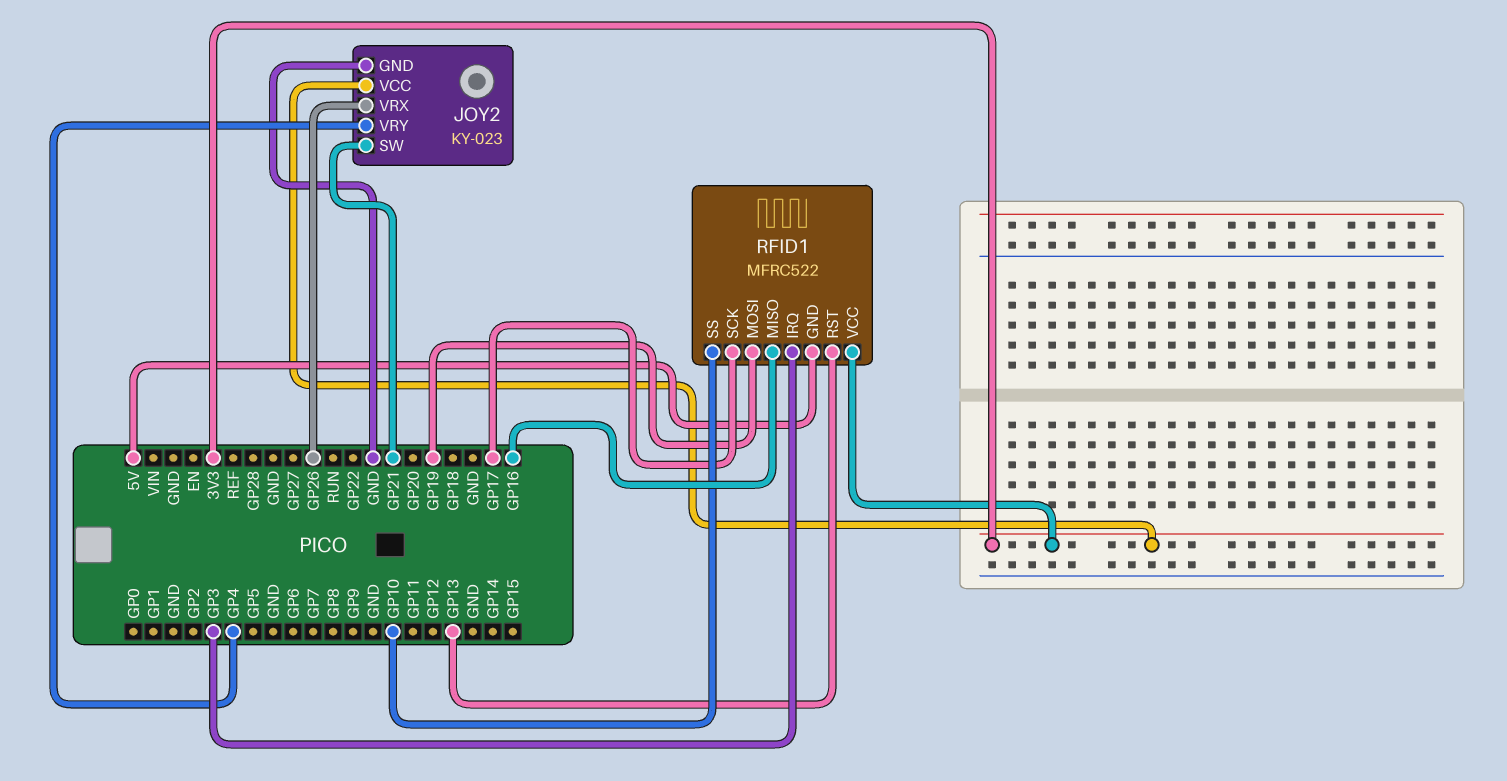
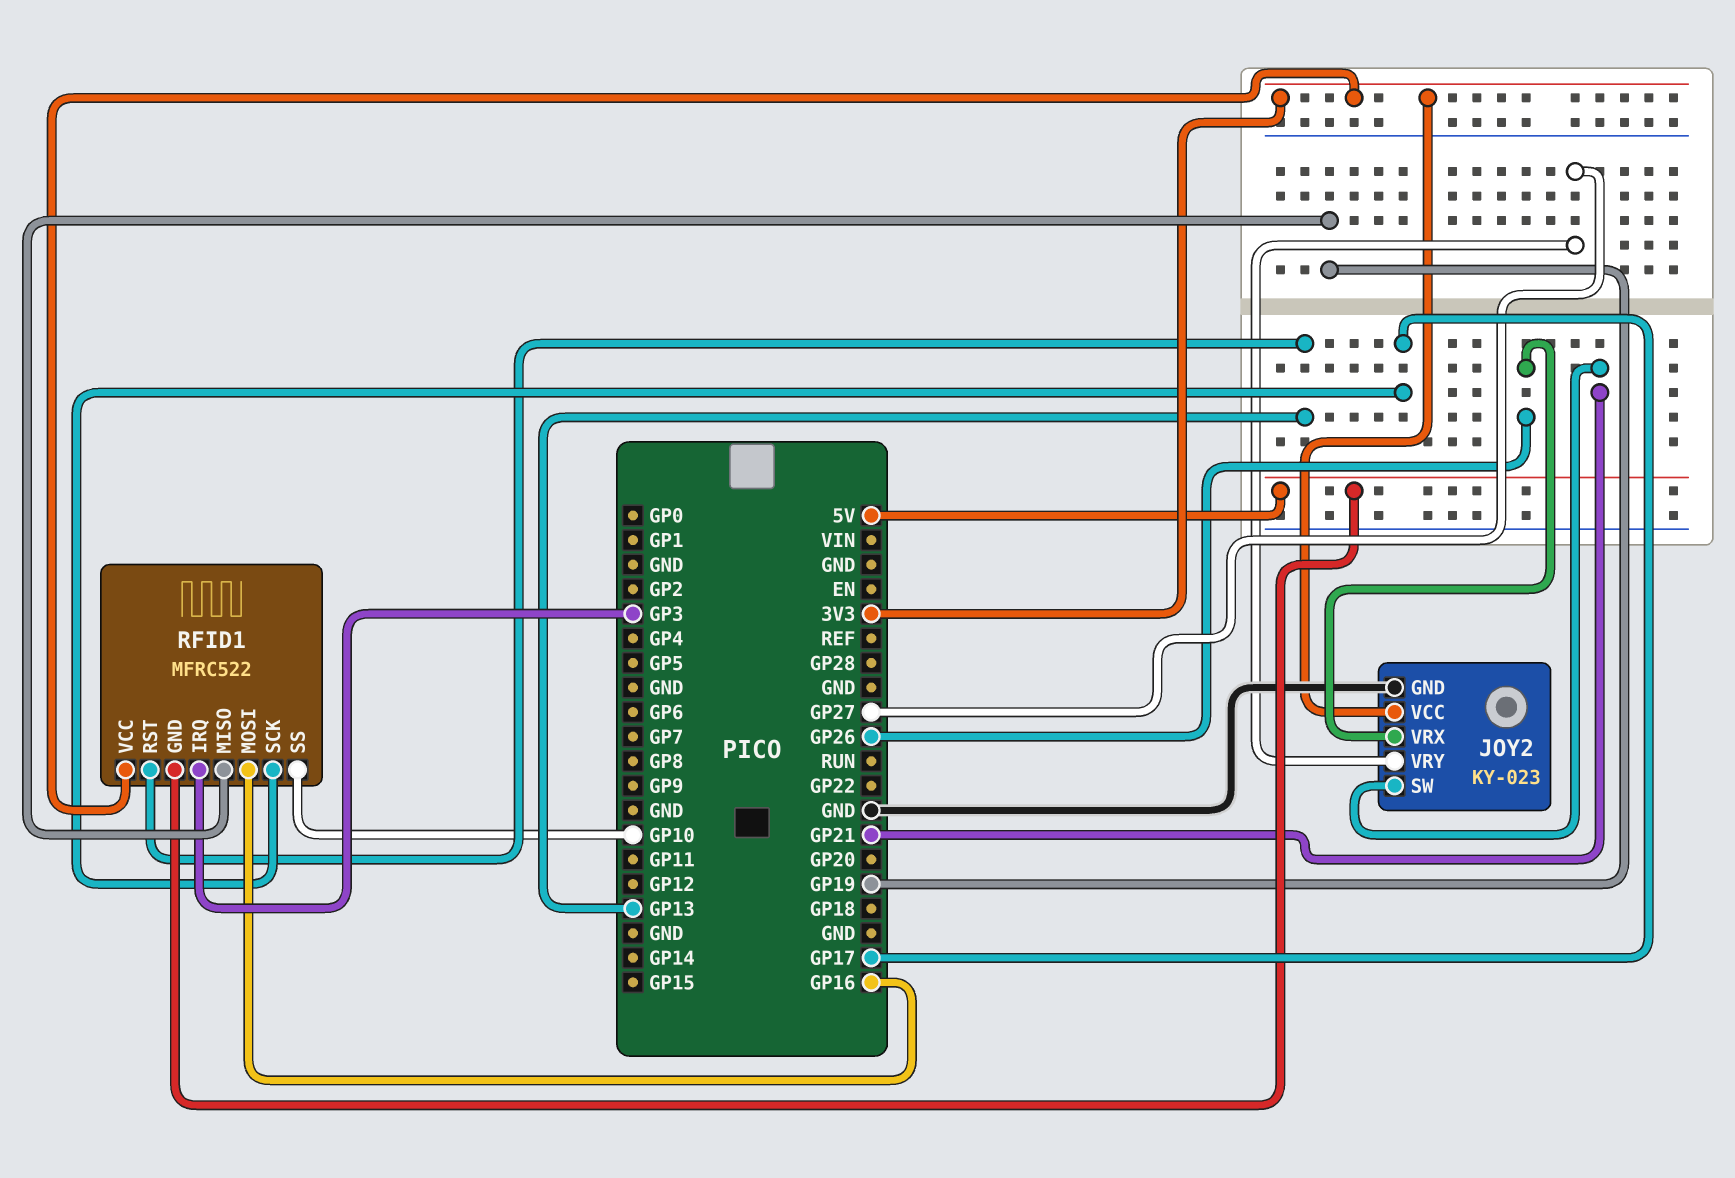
JOY2 pin VRY: GP4 -> GP27
RFID1 pin MISO: GP16 -> GP19
RFID1 pin MOSI: GP19 -> GP16

